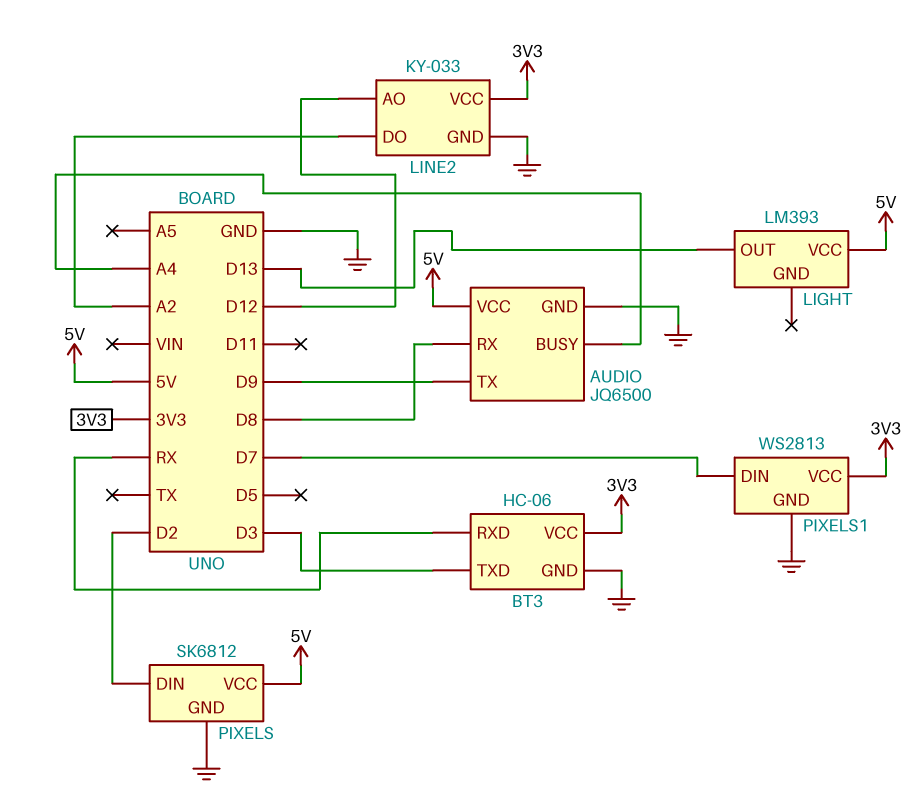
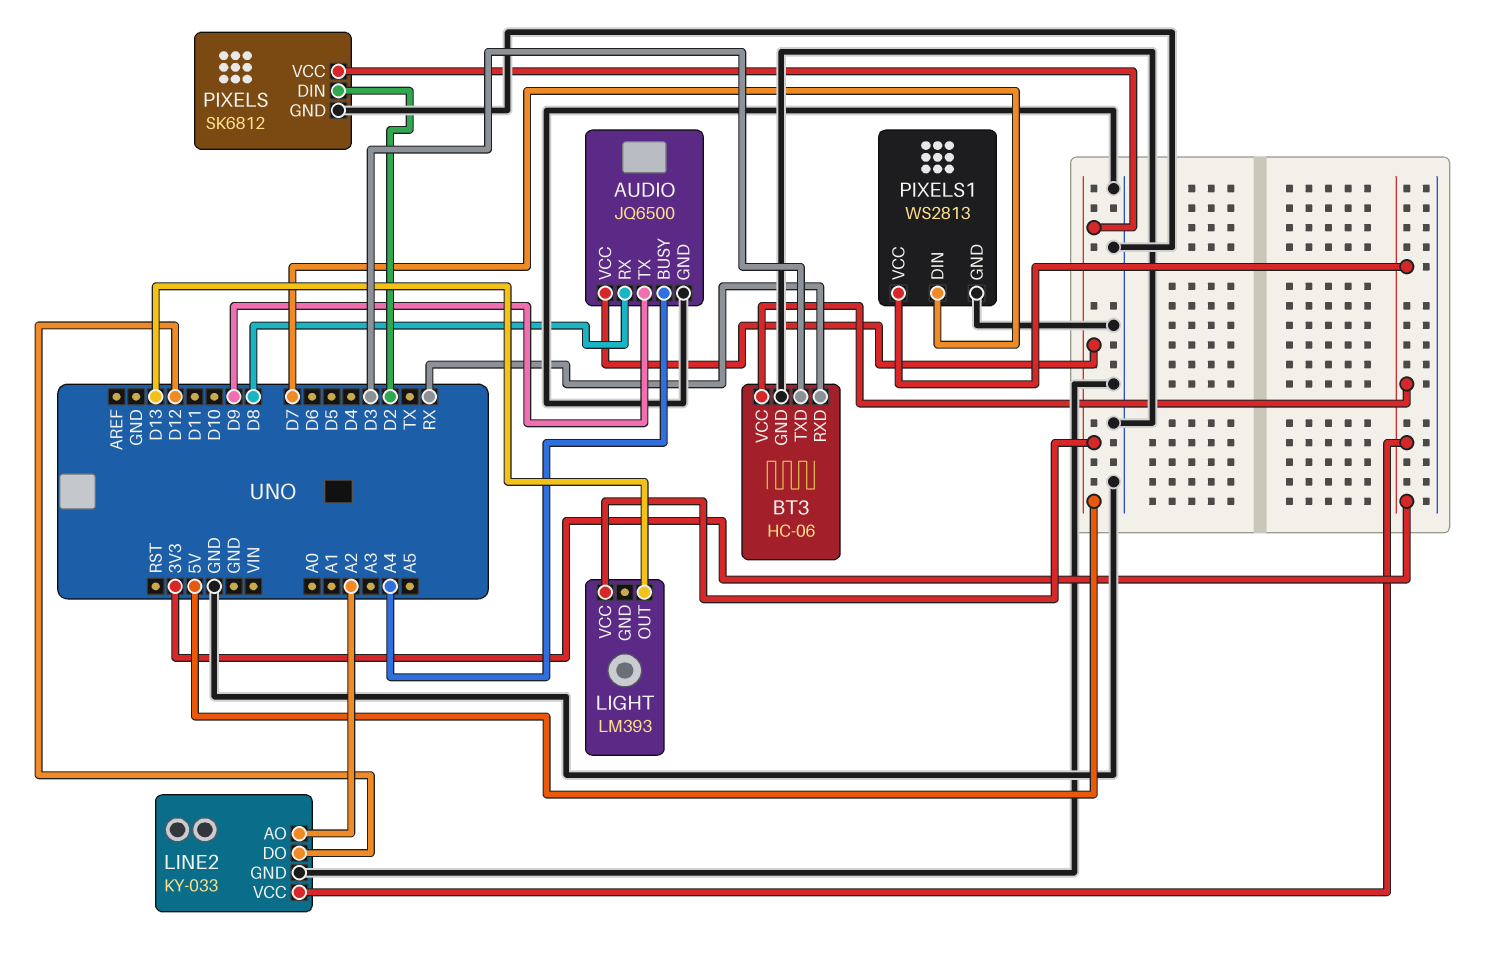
LINE2 pin AO: D12 -> A2
LINE2 pin DO: A2 -> D12

